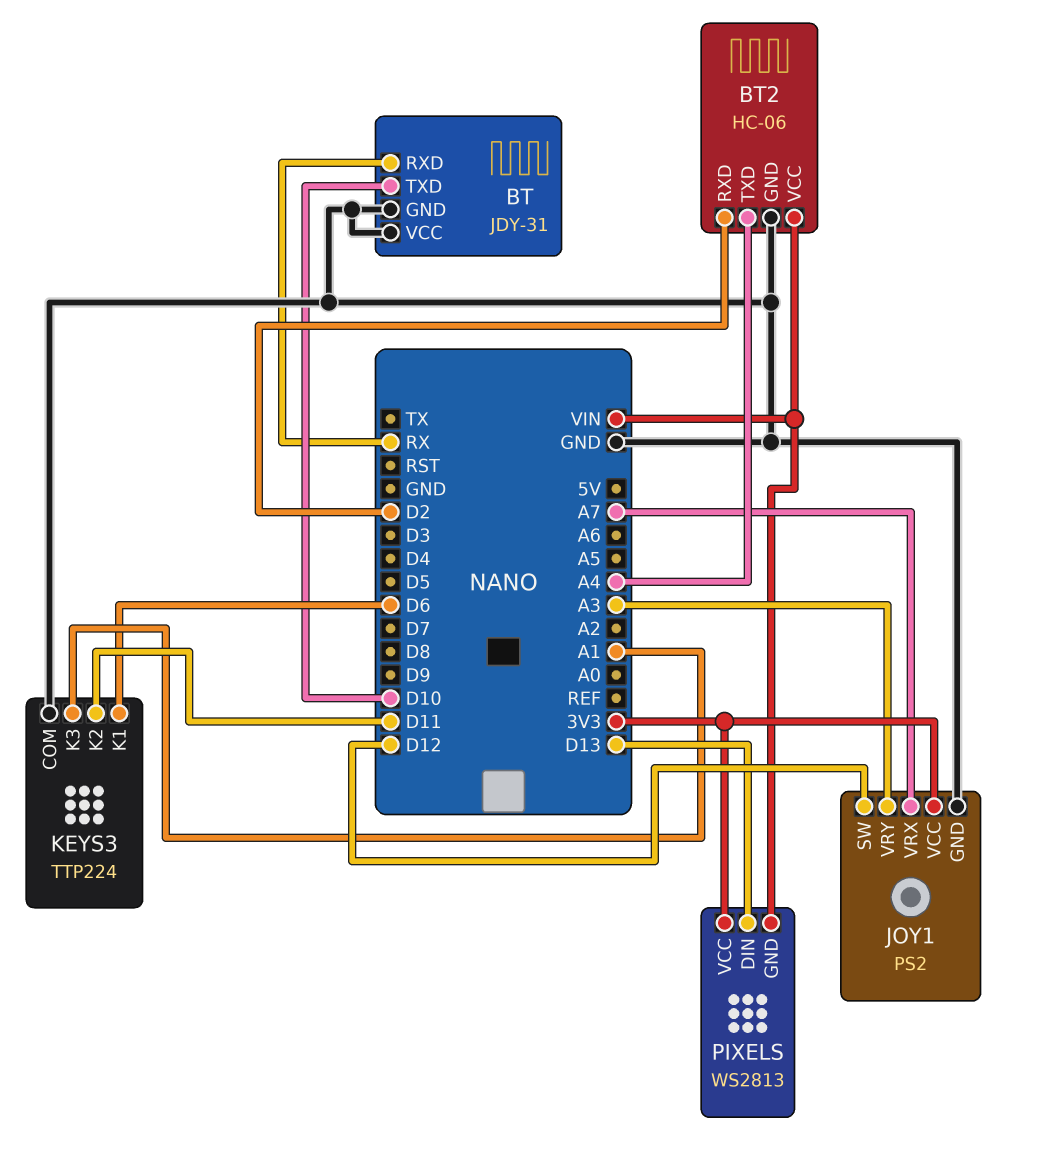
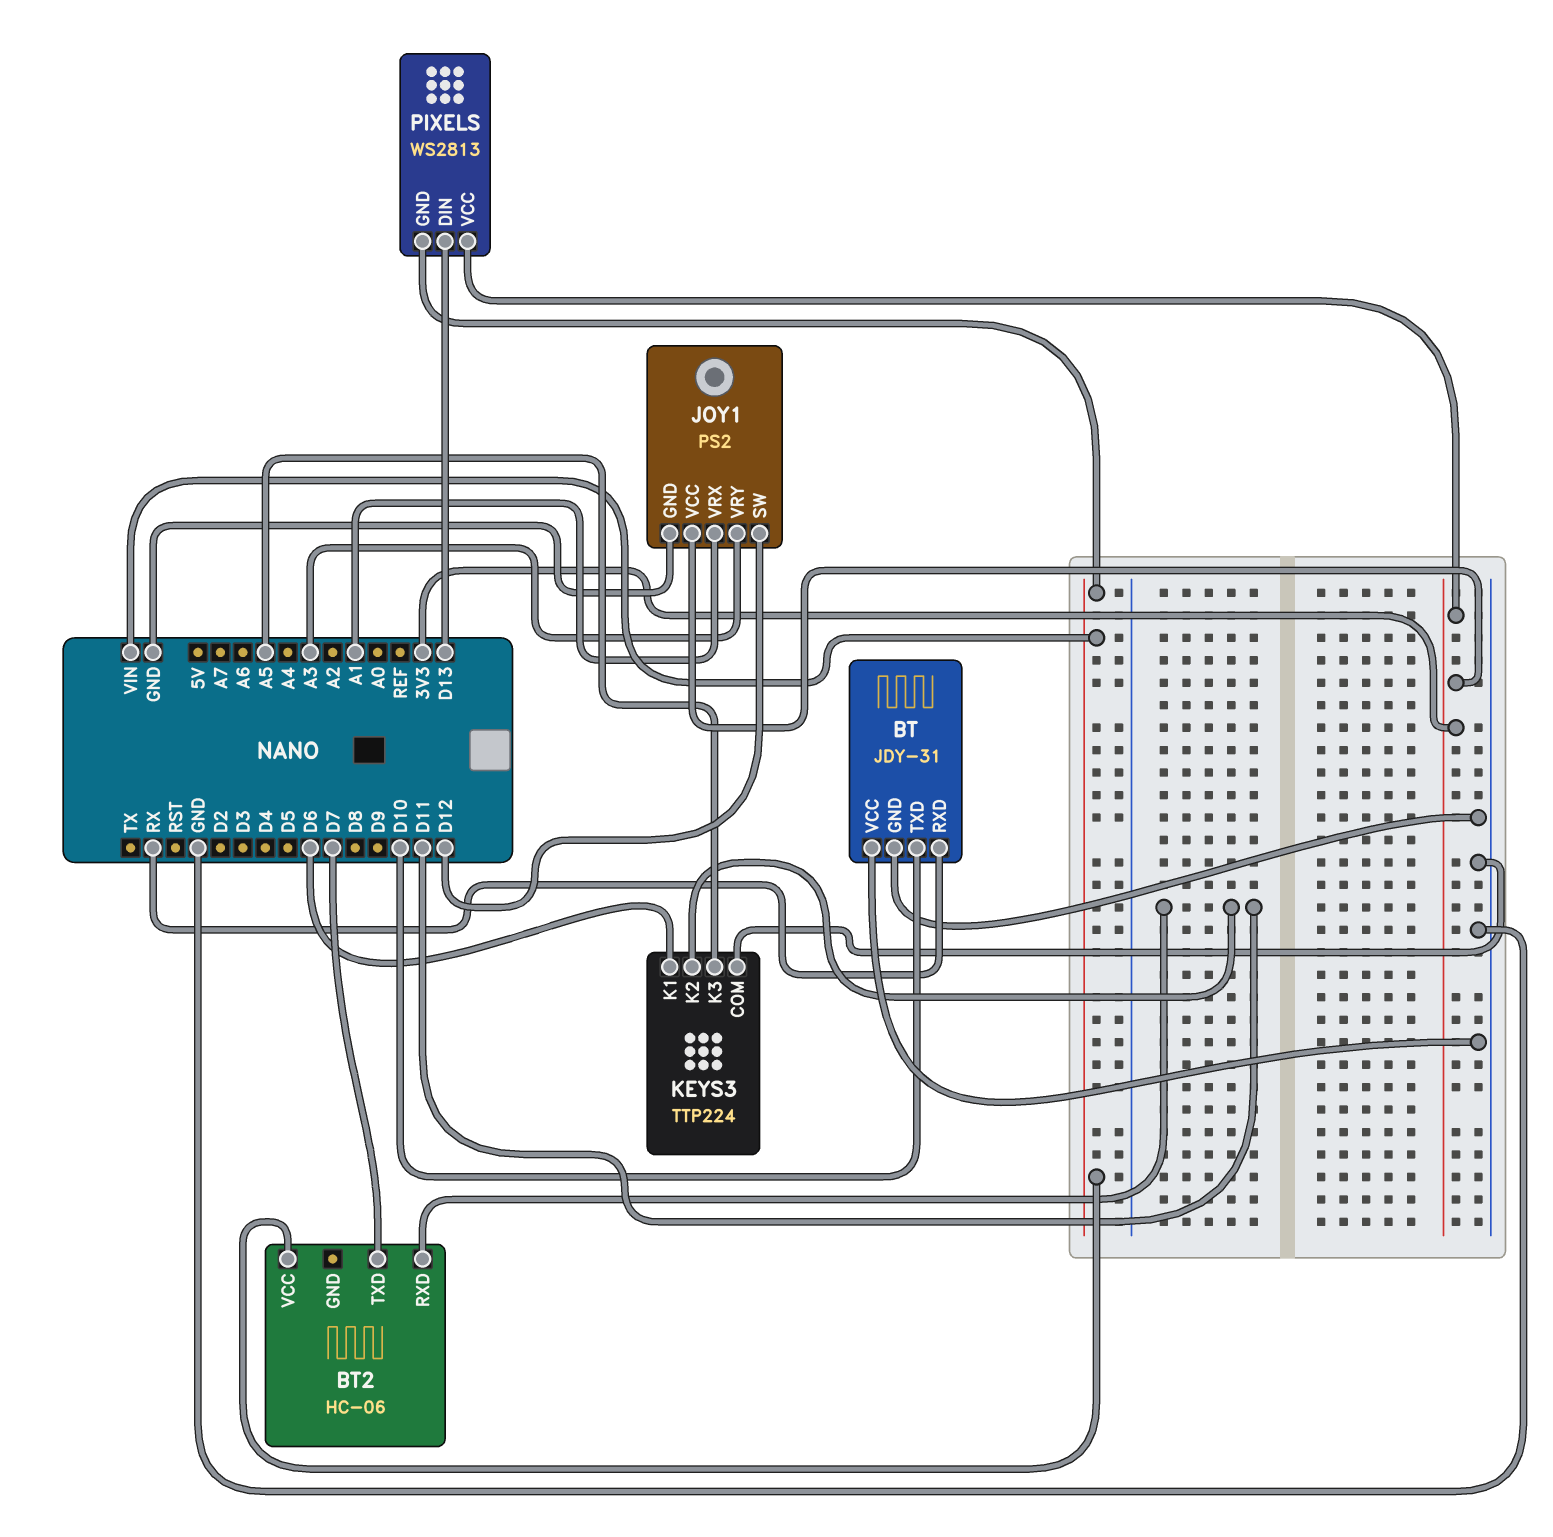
BT2 pin GND: GND -> none
BT2 pin RXD: D2 -> D11
BT2 pin TXD: A4 -> D7
JOY1 pin VRX: A7 -> A1
KEYS3 pin K3: A1 -> A5

